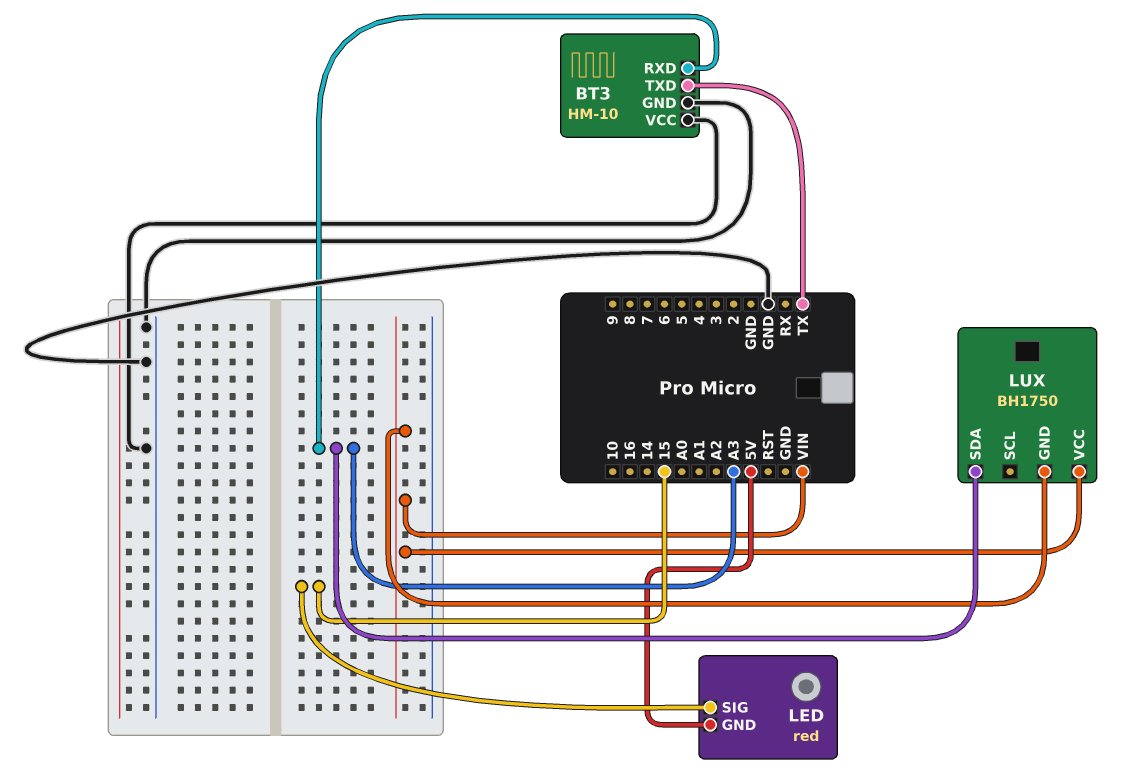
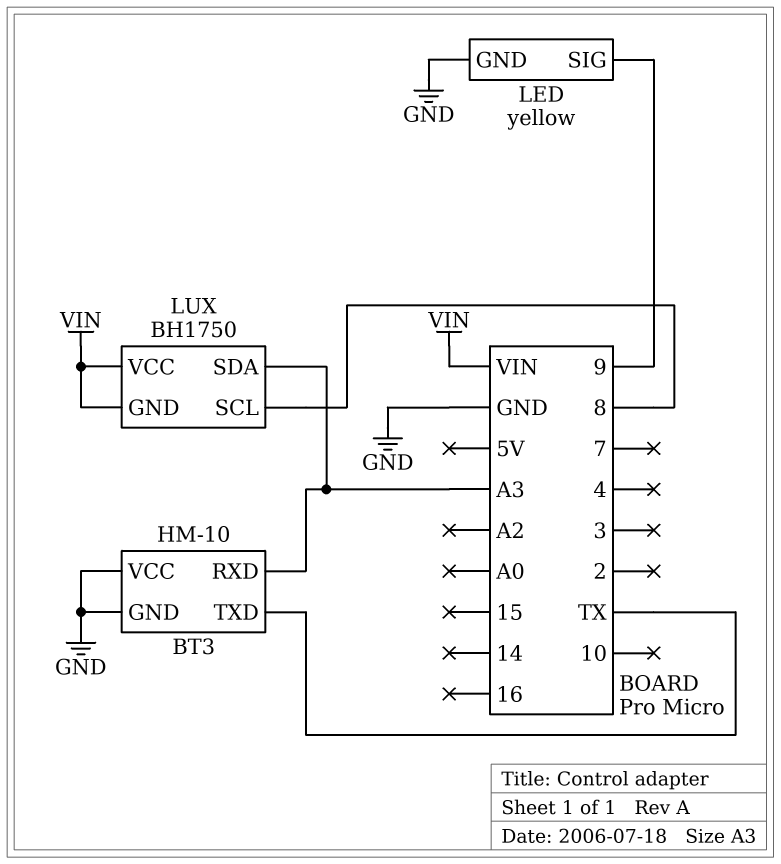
LED: red -> yellow
LED pin GND: 5V -> GND
LED pin SIG: 15 -> 9
LUX pin SCL: none -> 8

